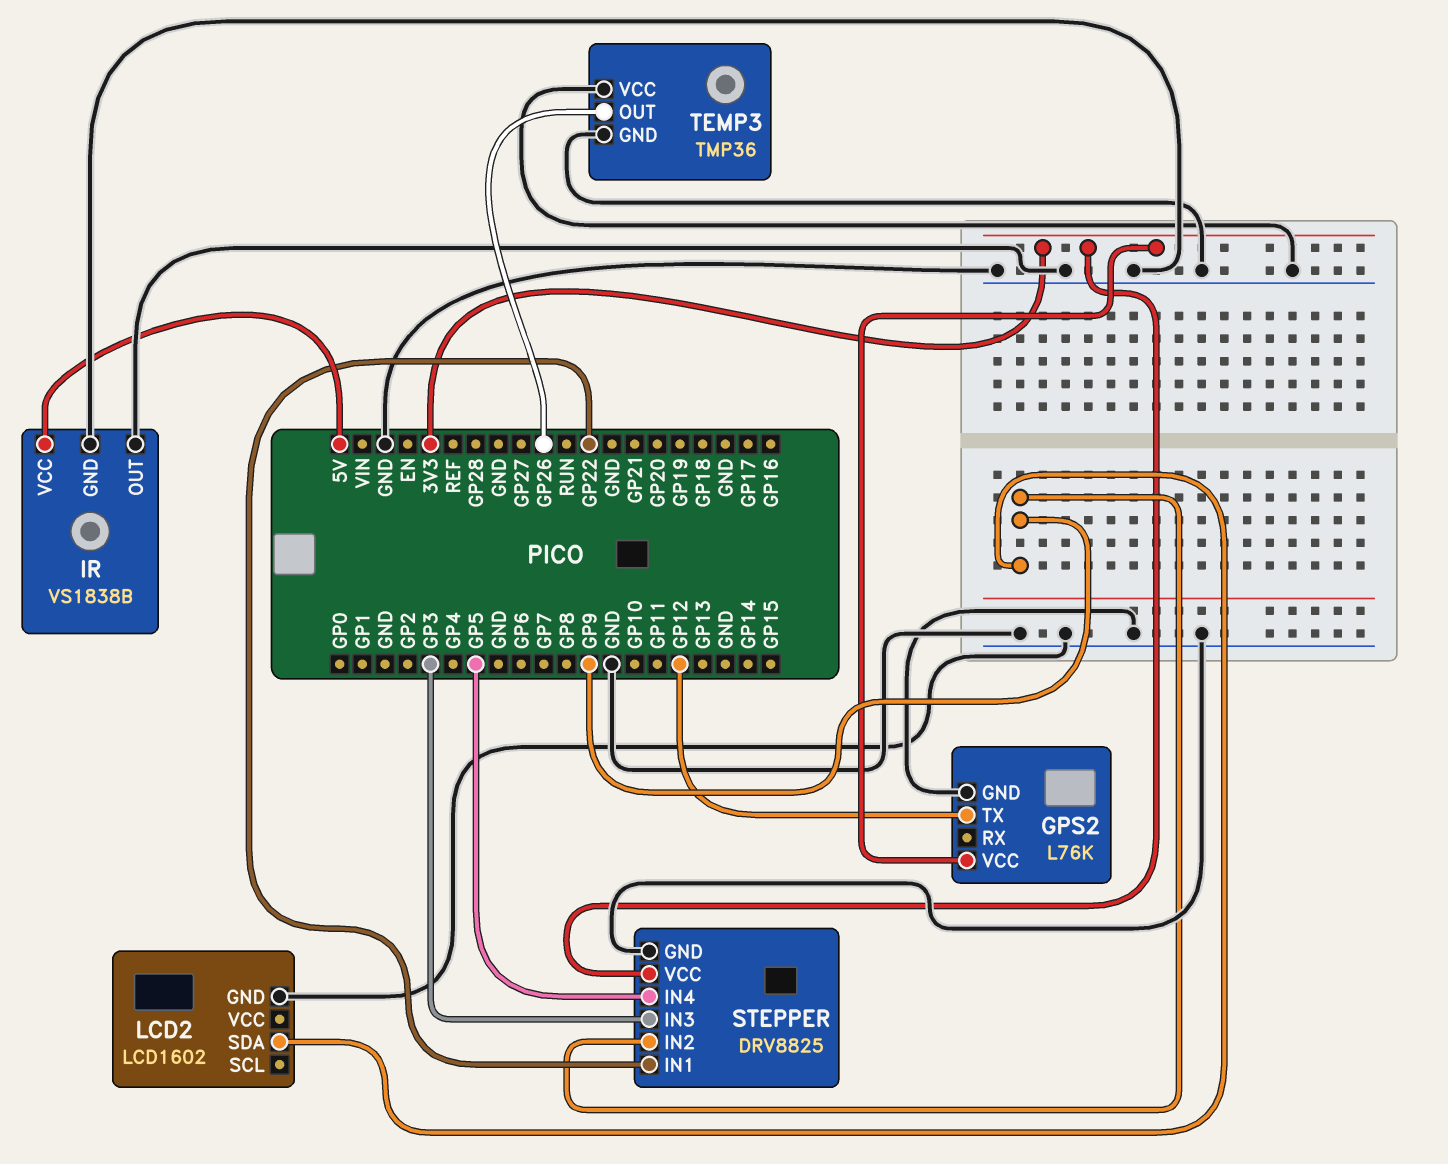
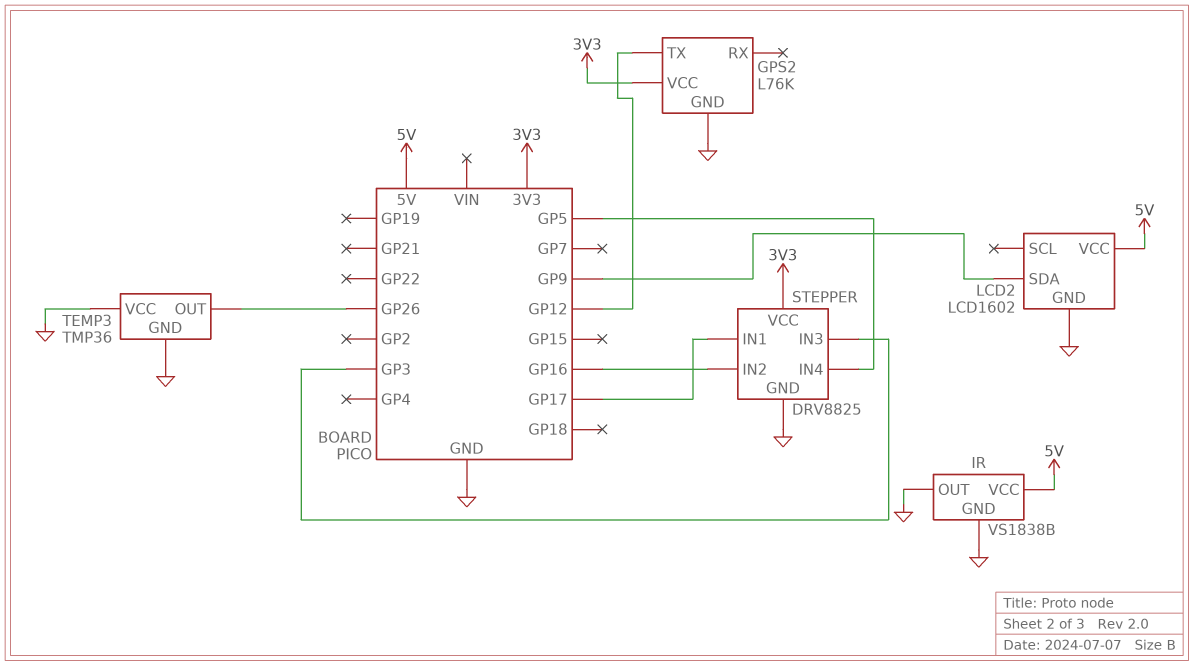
LCD2 pin VCC: none -> 5V
STEPPER pin IN1: GP22 -> GP17
STEPPER pin IN2: GP9 -> GP16

